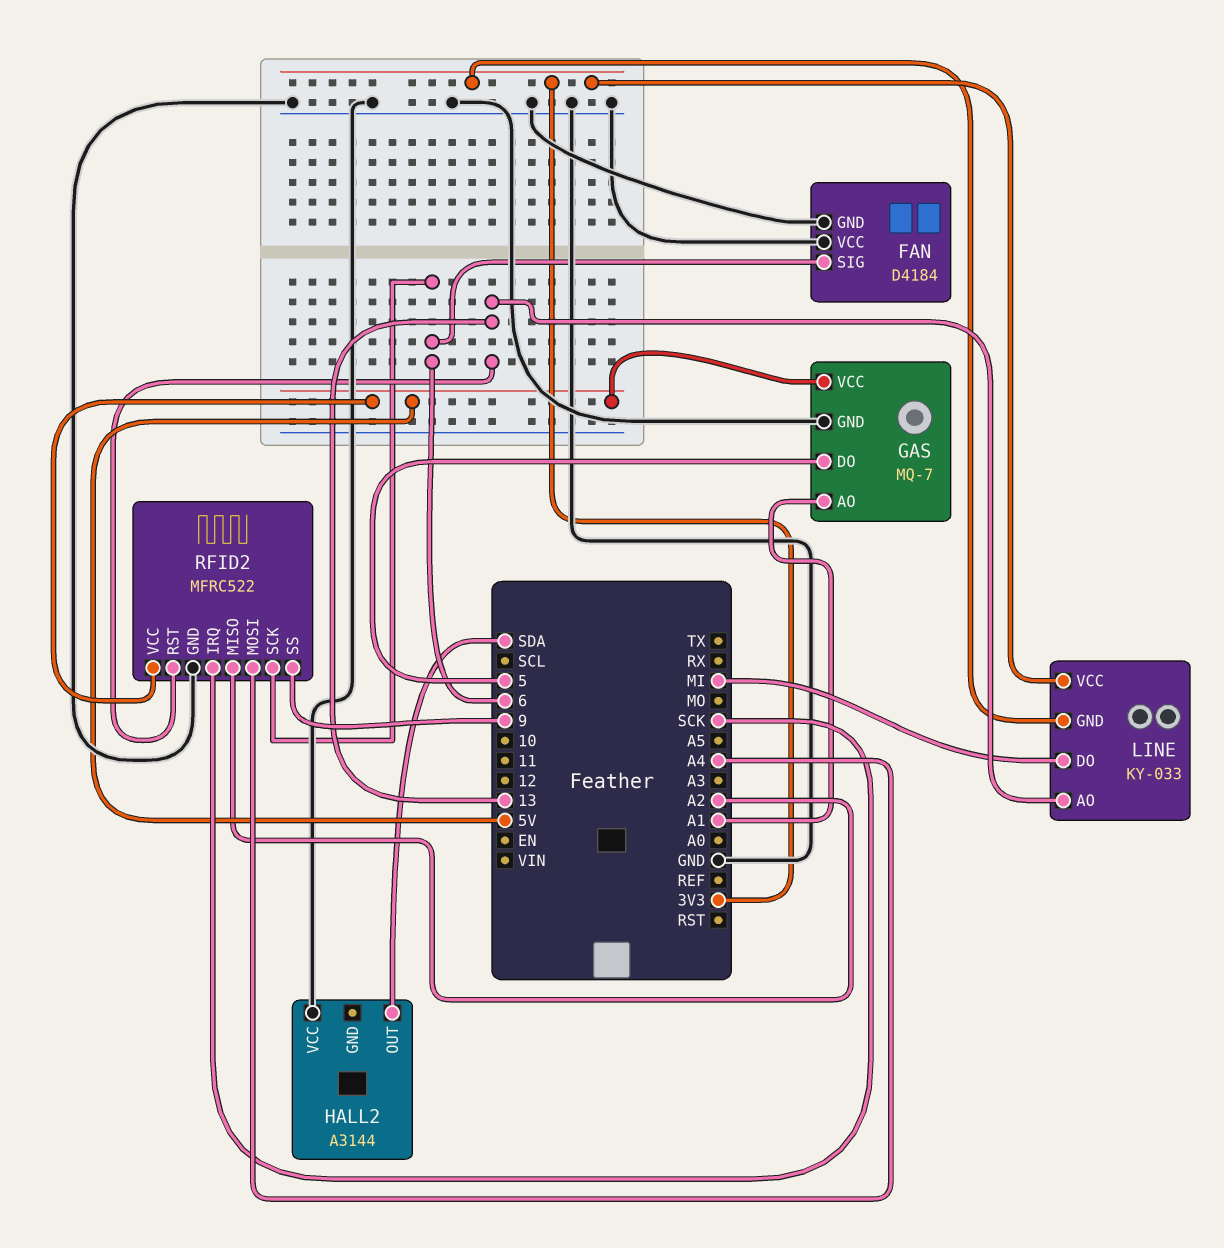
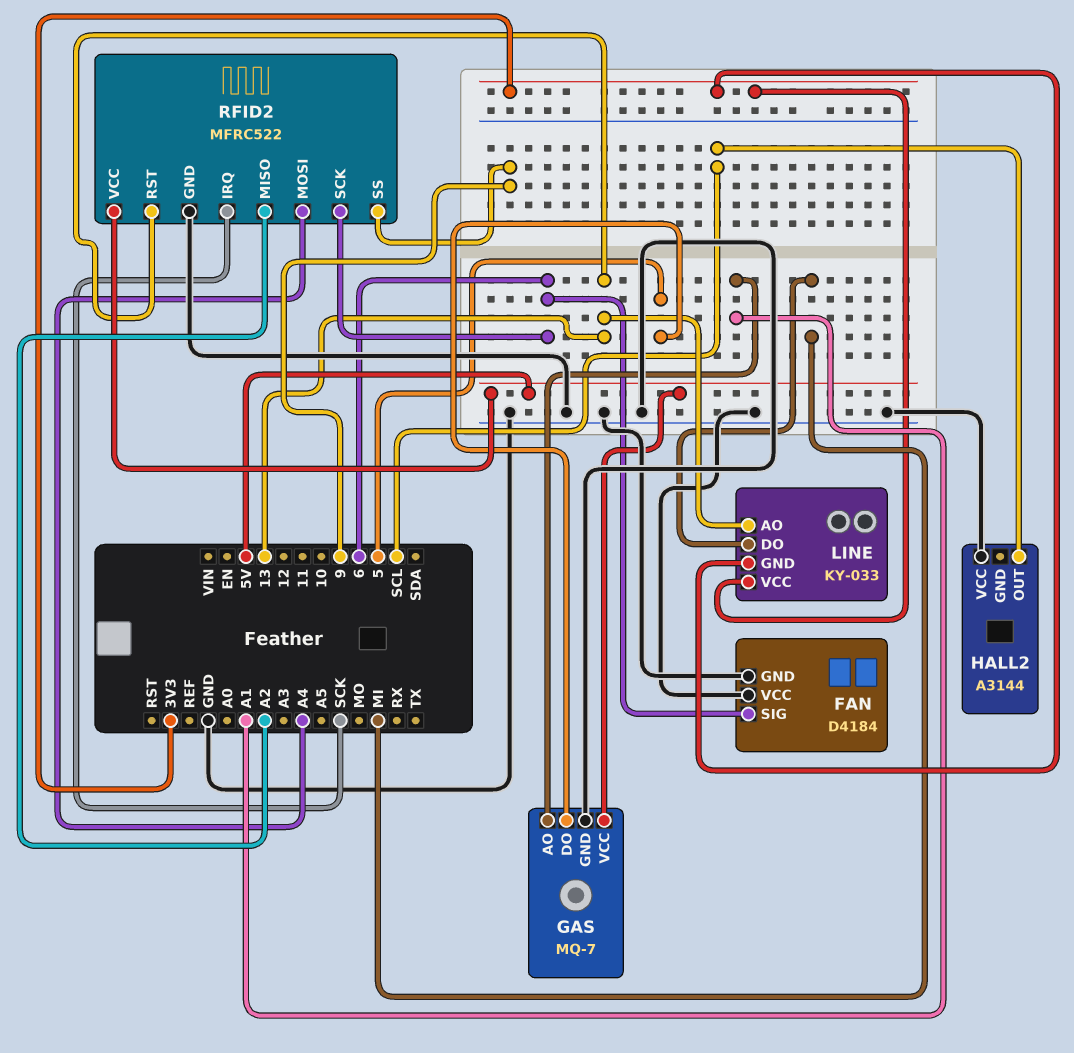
HALL2 pin OUT: SDA -> SCL

